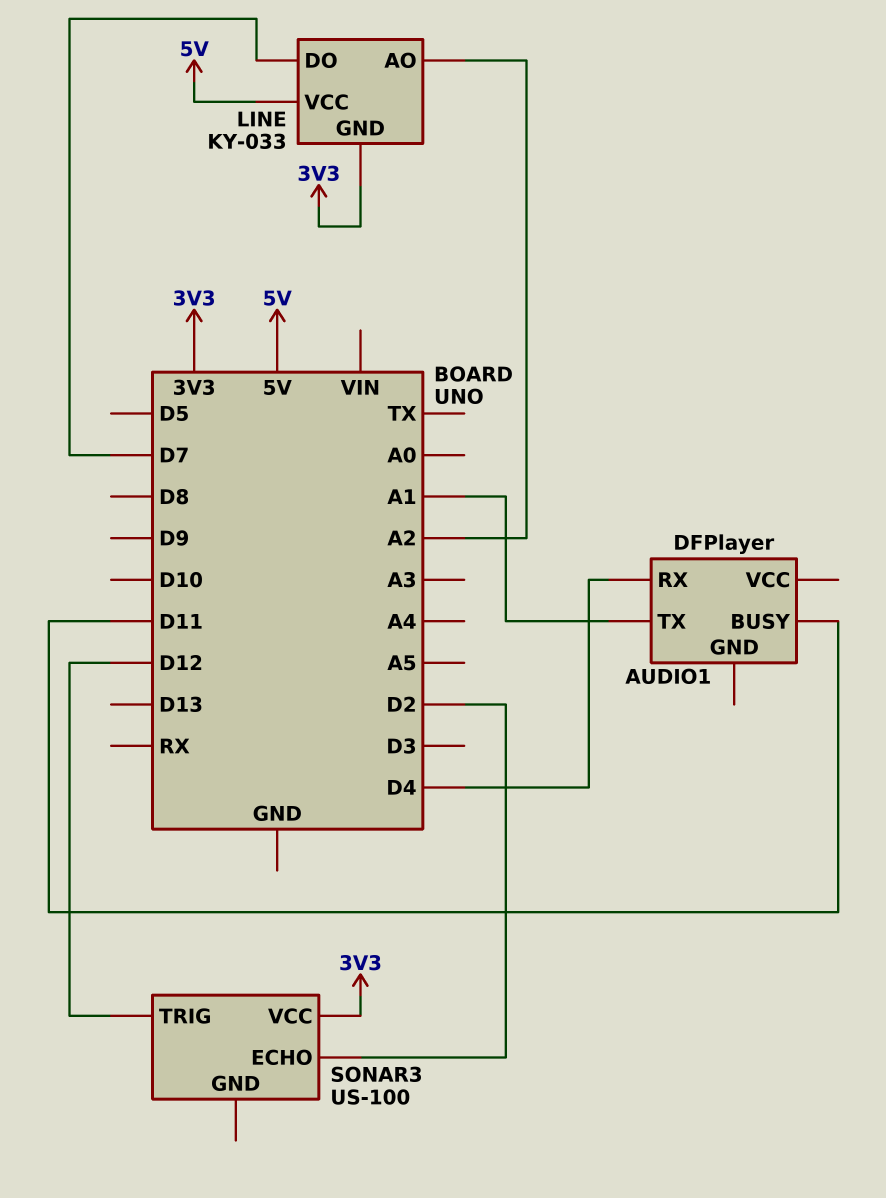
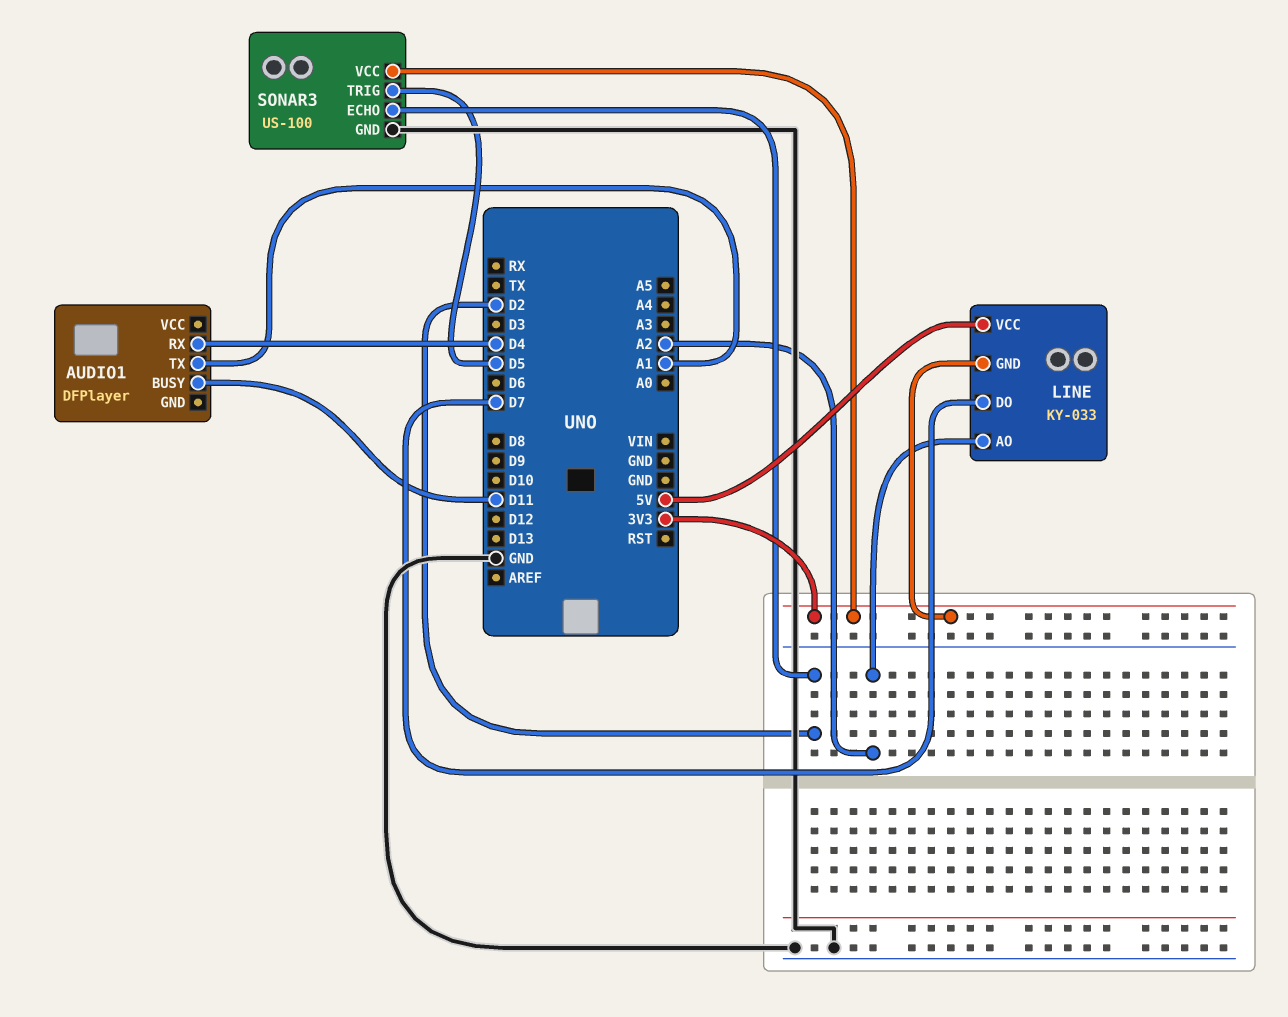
SONAR3 pin GND: none -> GND
SONAR3 pin TRIG: D12 -> D5

